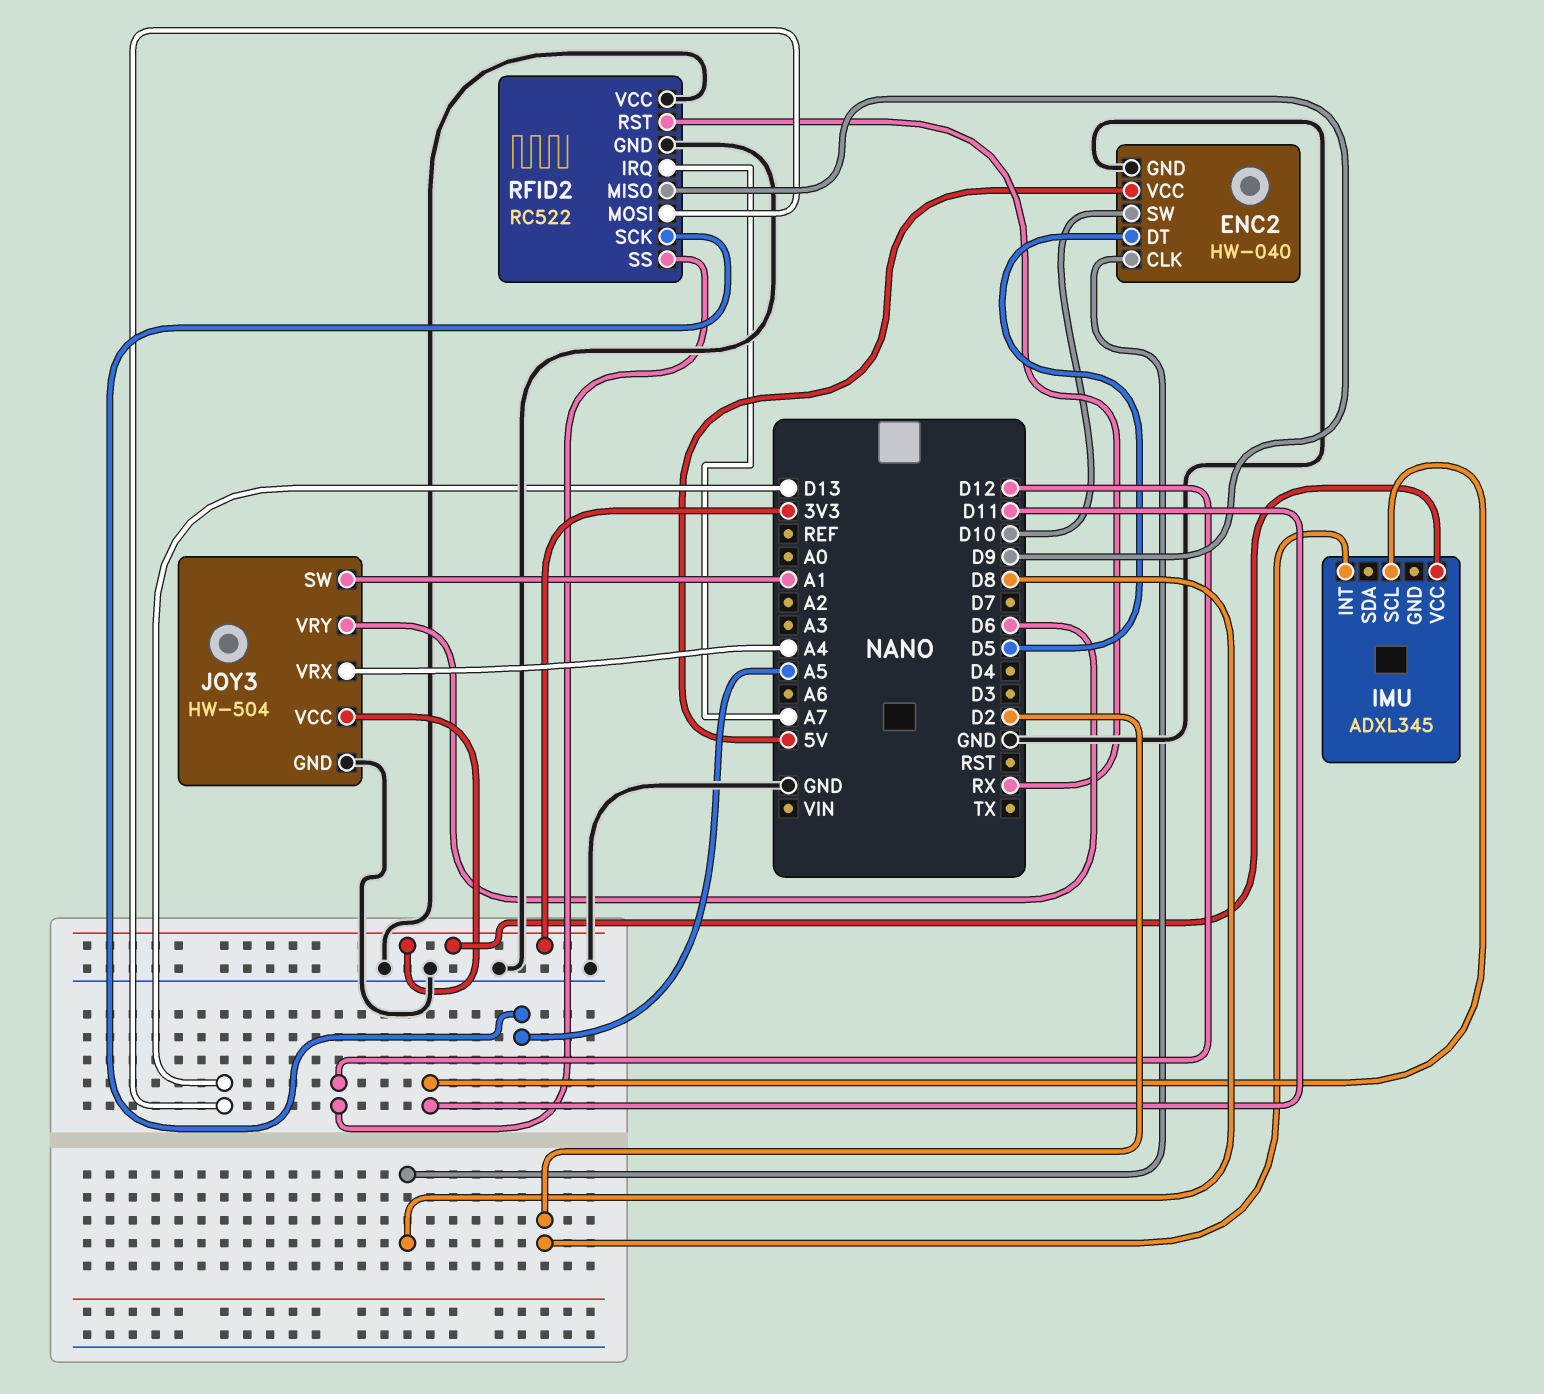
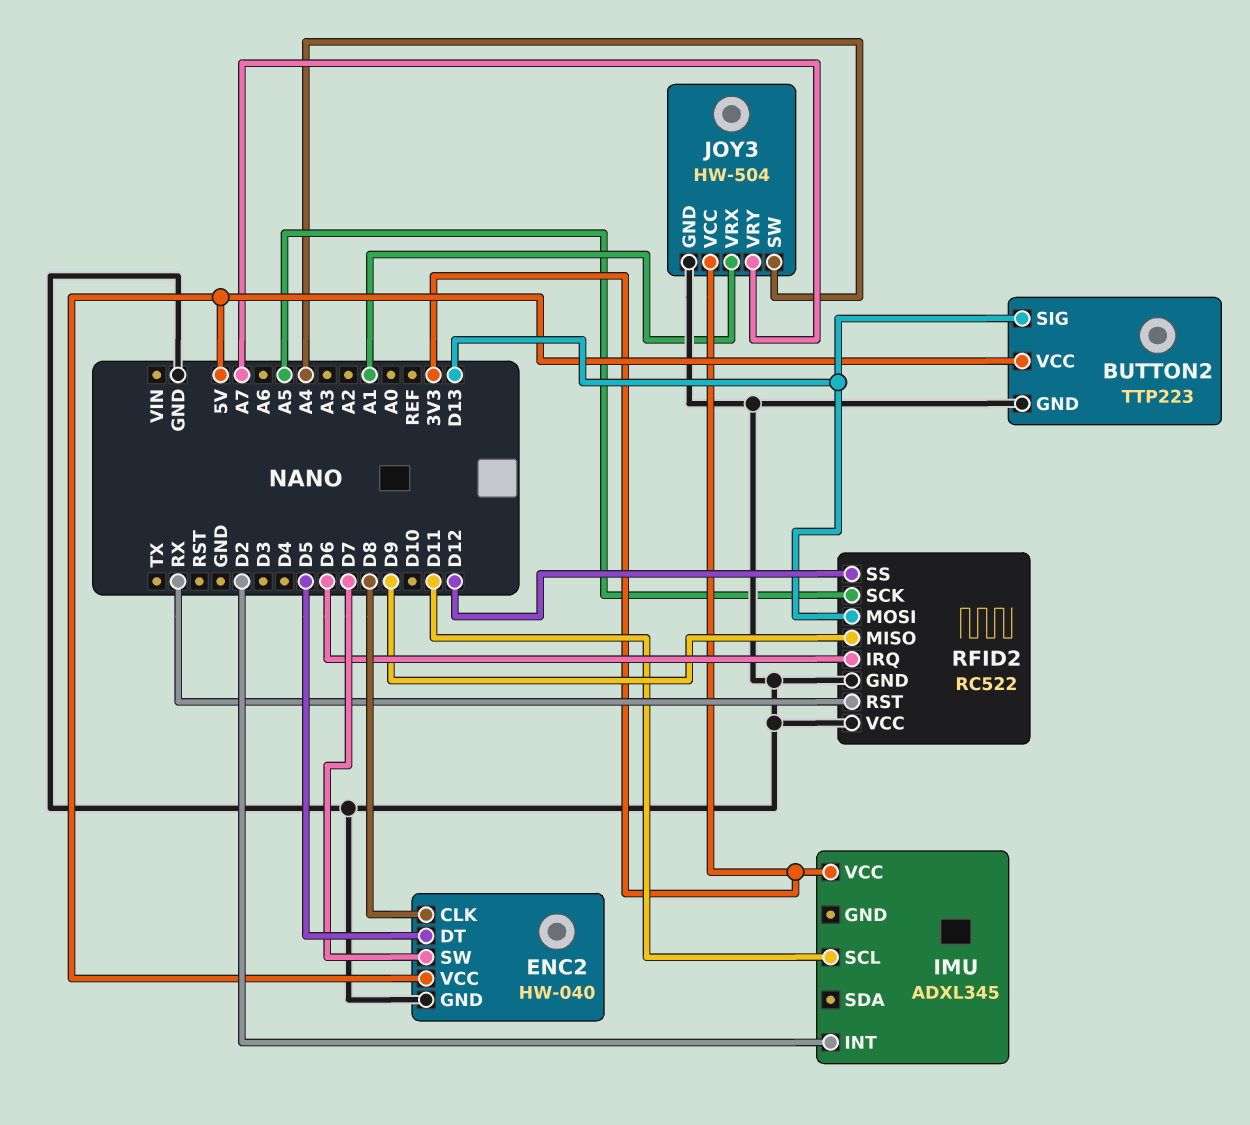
BUTTON2: none -> TTP223
BUTTON2 pin GND: none -> GND
BUTTON2 pin SIG: none -> D13
BUTTON2 pin VCC: none -> 5V
ENC2 pin SW: D10 -> D7
JOY3 pin SW: A1 -> A4
JOY3 pin VRX: A4 -> A1
JOY3 pin VRY: D6 -> A7
RFID2 pin IRQ: A7 -> D6

